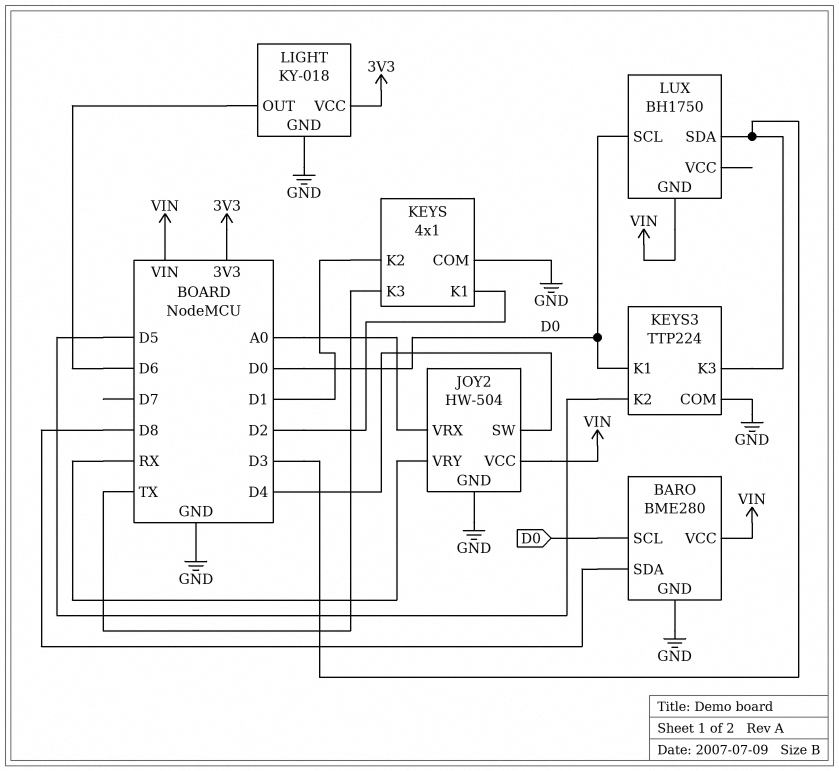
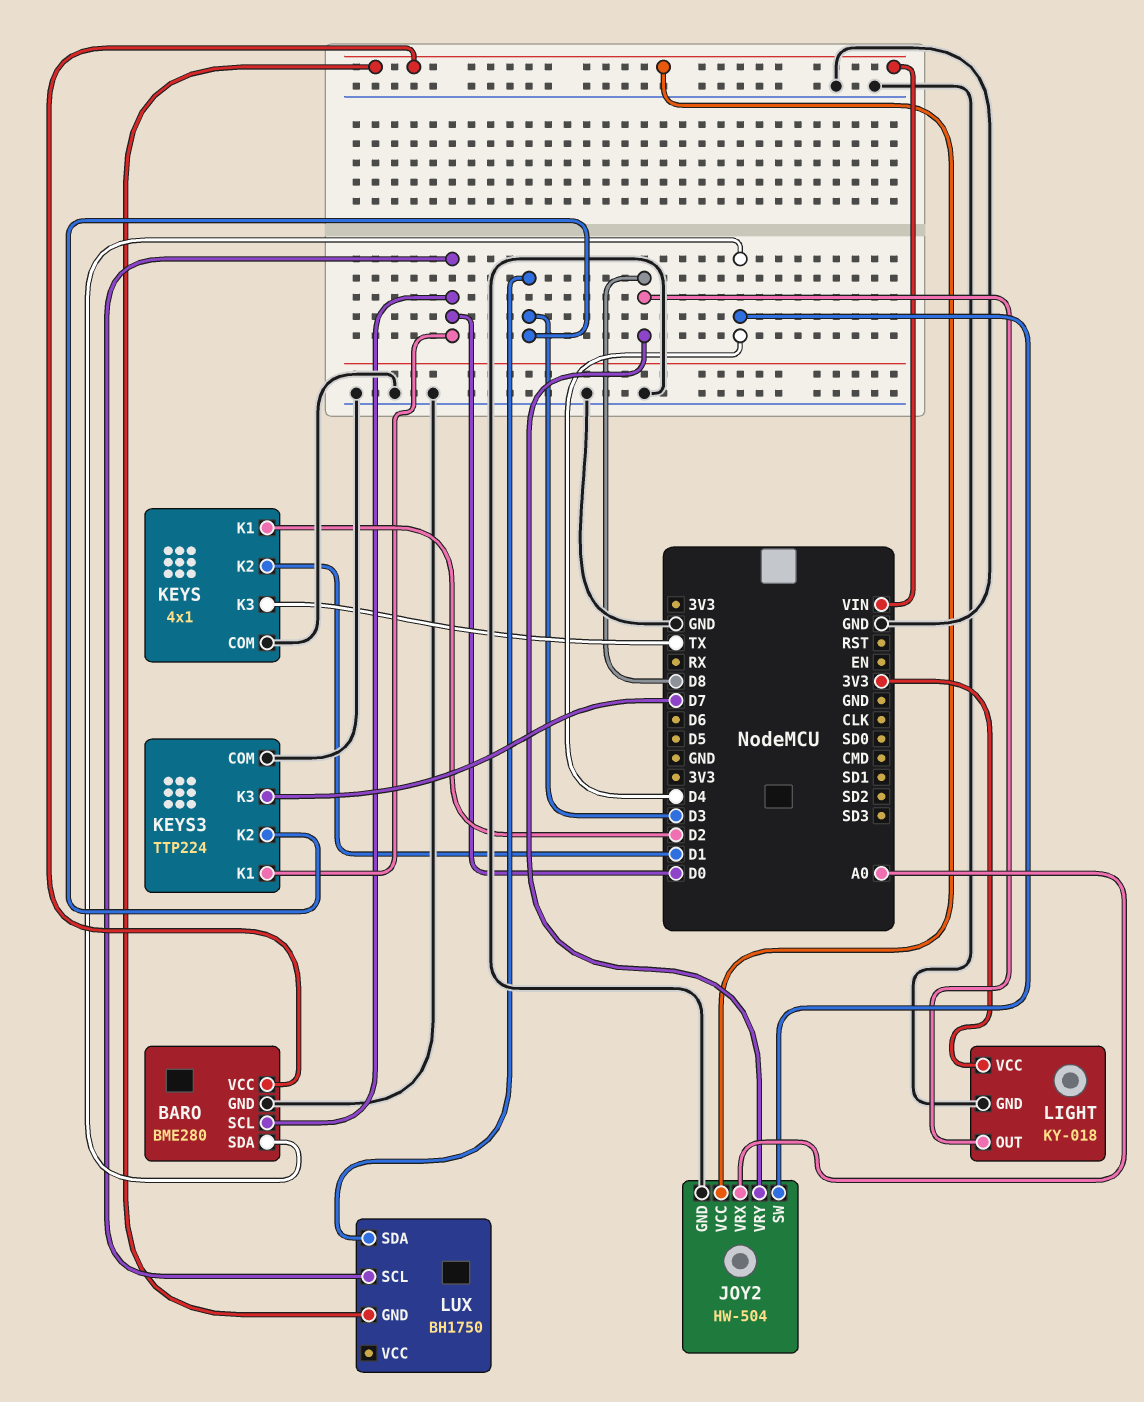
BARO pin SDA: D8 -> D4
JOY2 pin VRY: RX -> D8
KEYS3 pin K2: D5 -> D3
KEYS3 pin K3: D3 -> D7
LIGHT pin OUT: D6 -> D8

